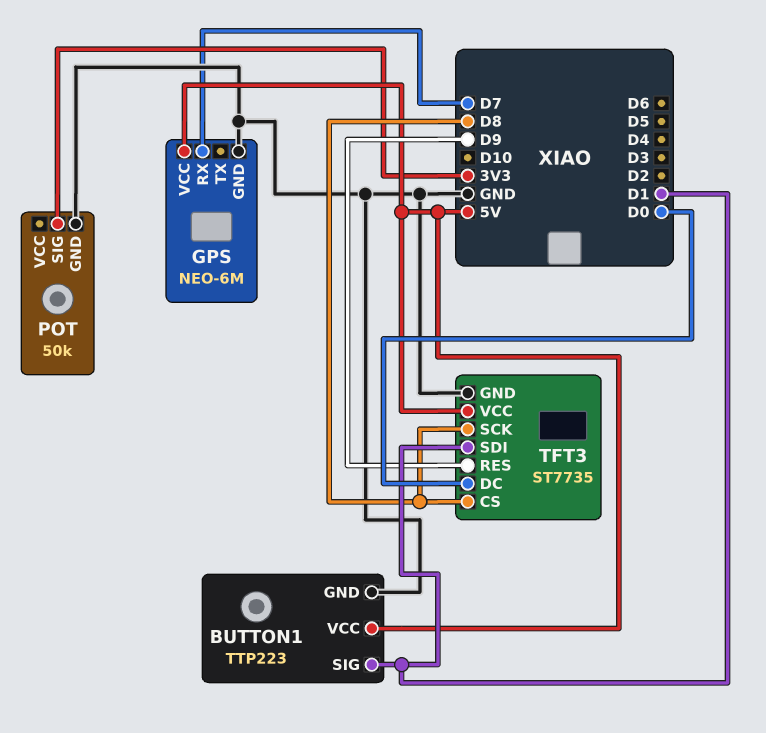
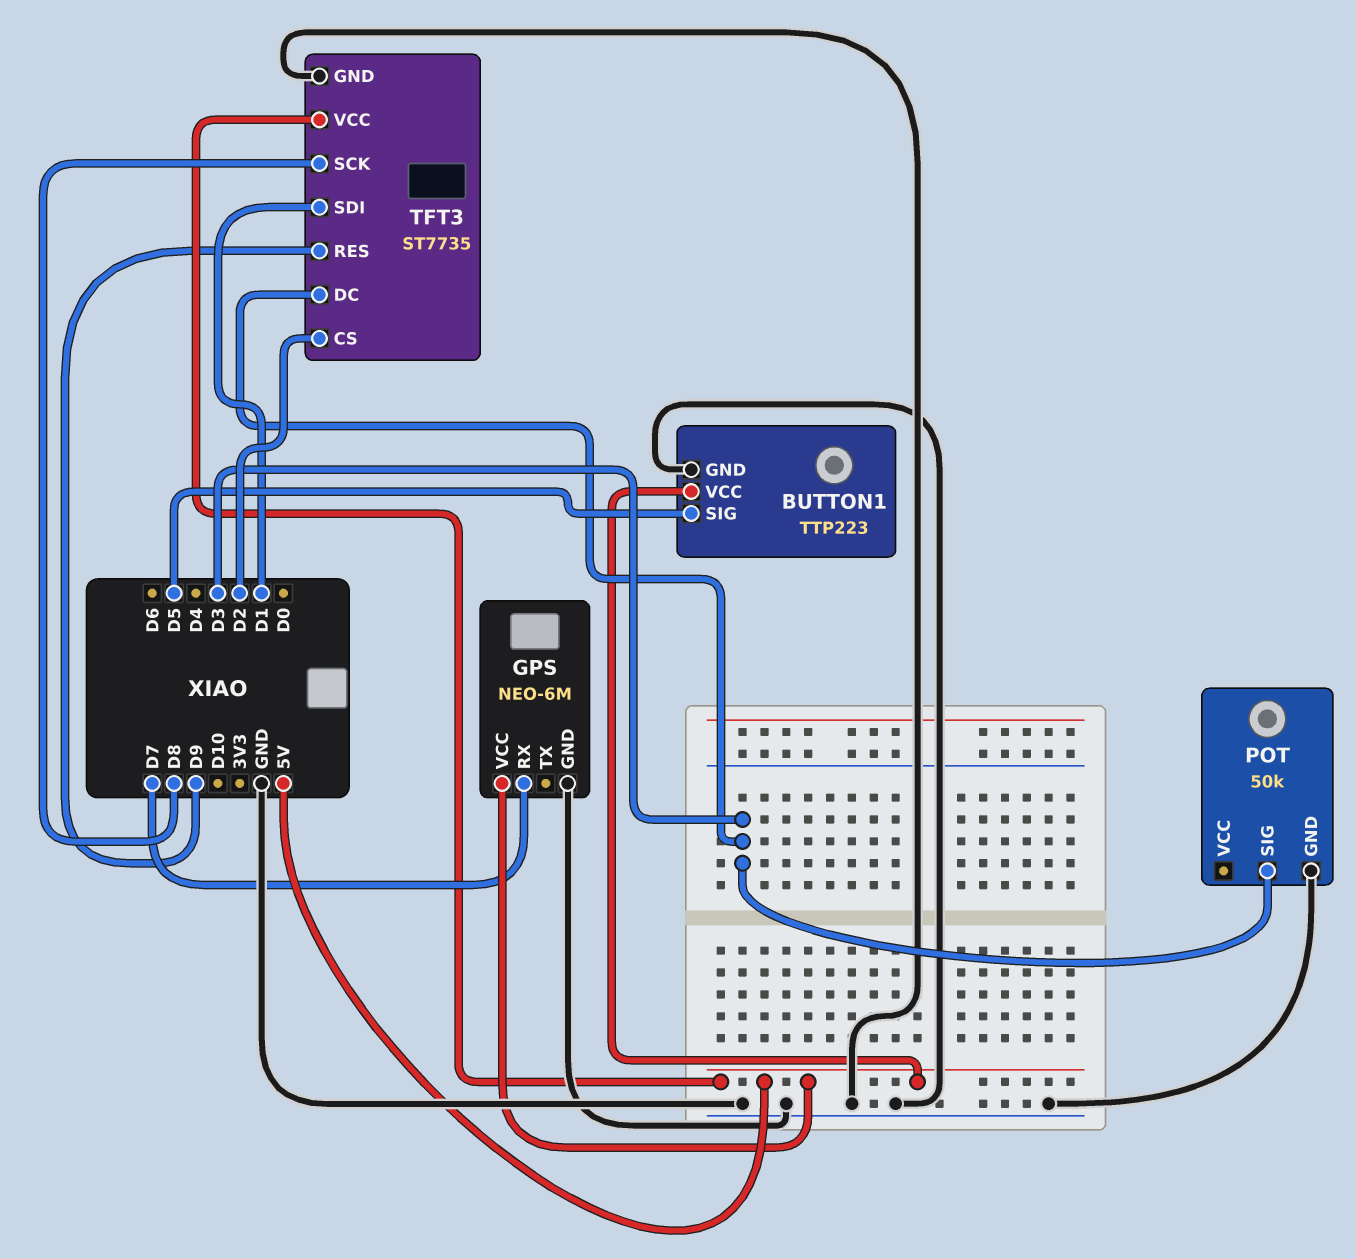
BUTTON1 pin SIG: D1 -> D5
POT pin SIG: 3V3 -> D3
TFT3 pin CS: D8 -> D2
TFT3 pin DC: D0 -> D3

